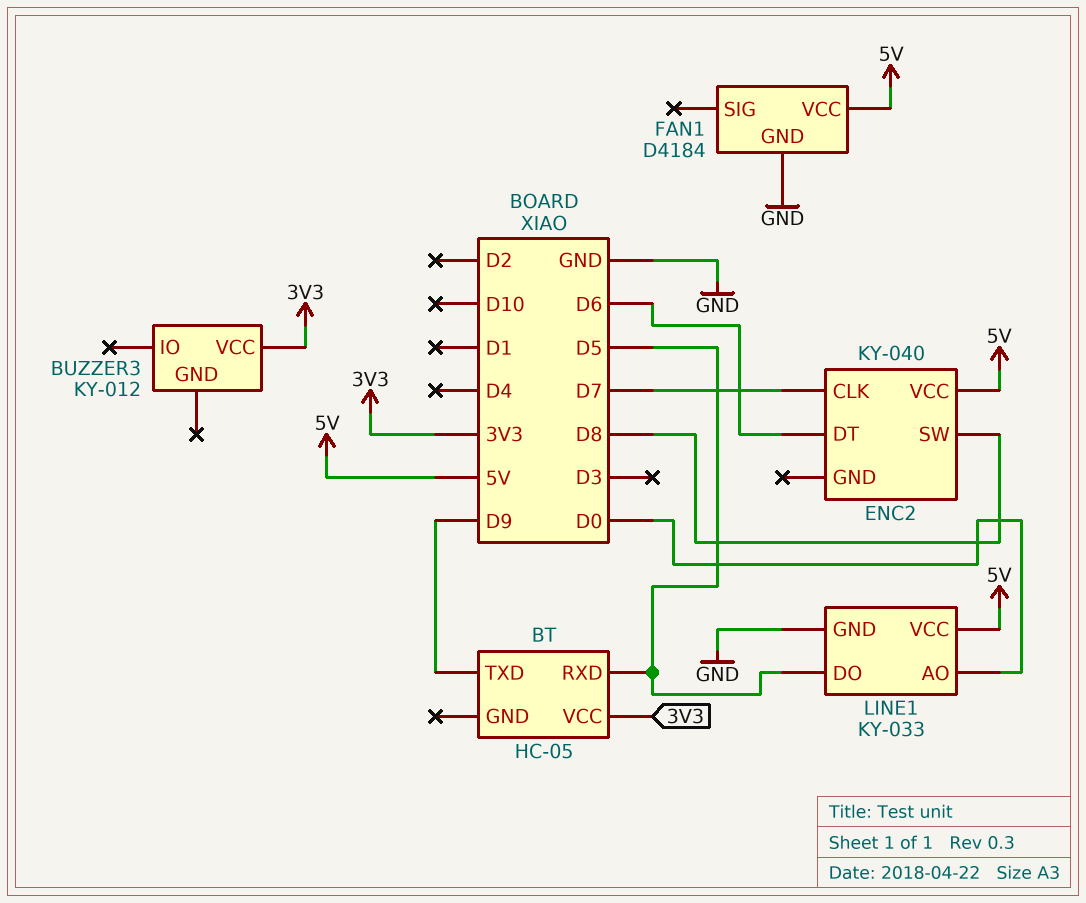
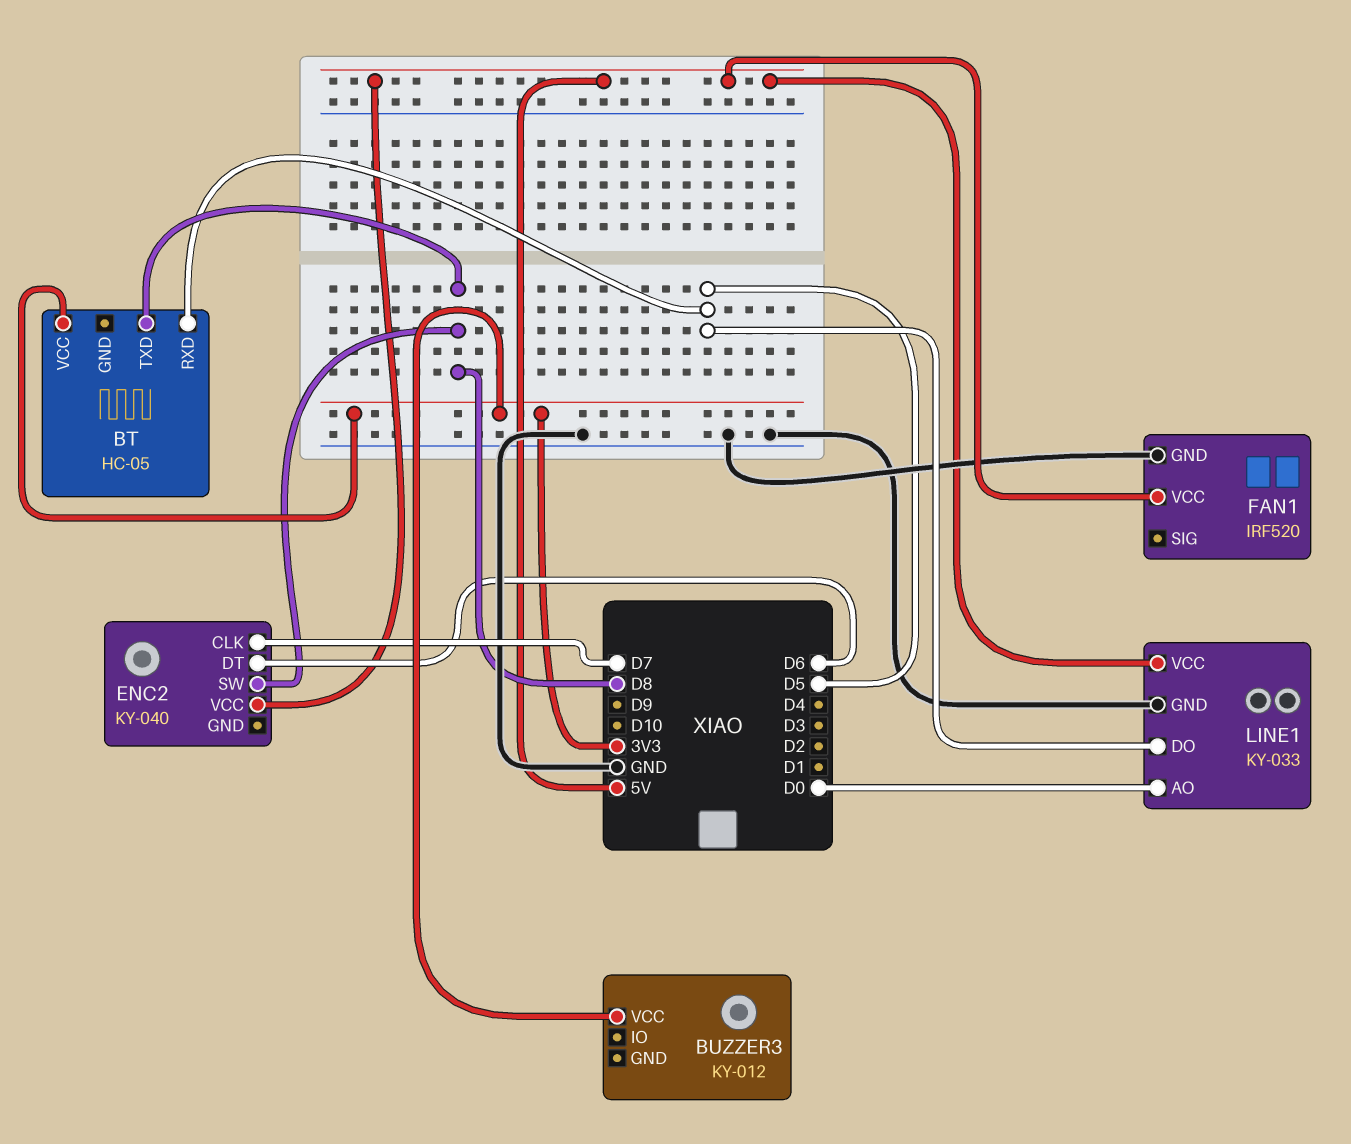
BT pin TXD: D9 -> D8
FAN1: D4184 -> IRF520

